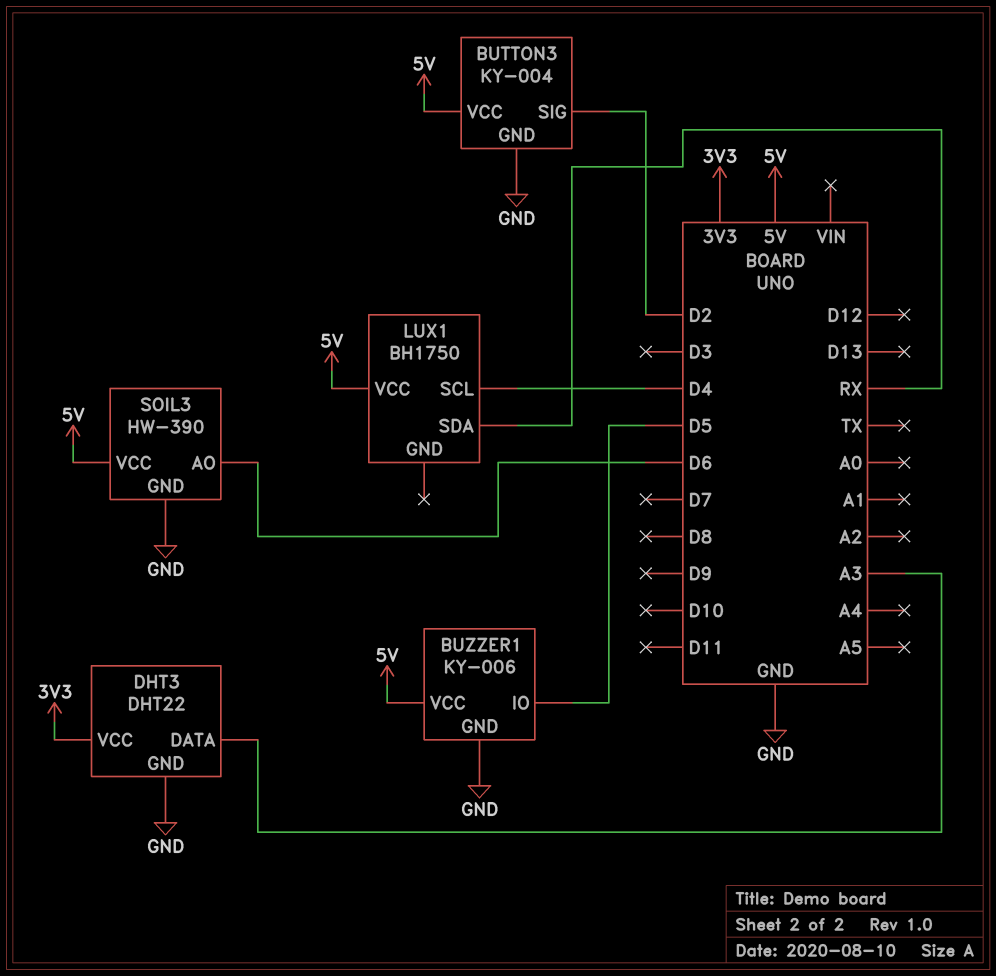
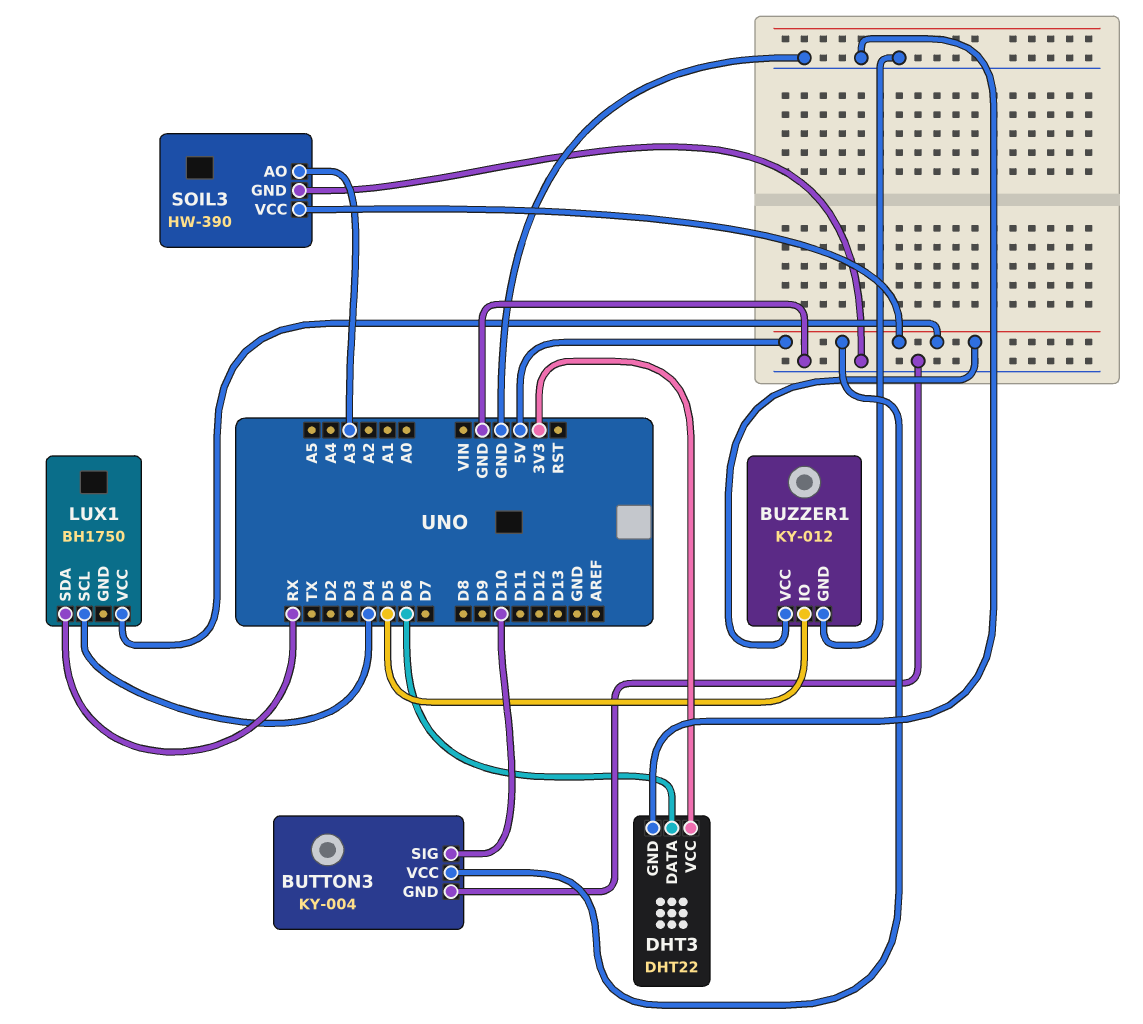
BUTTON3 pin SIG: D2 -> D10
BUZZER1: KY-006 -> KY-012
DHT3 pin DATA: A3 -> D6
SOIL3 pin AO: D6 -> A3

